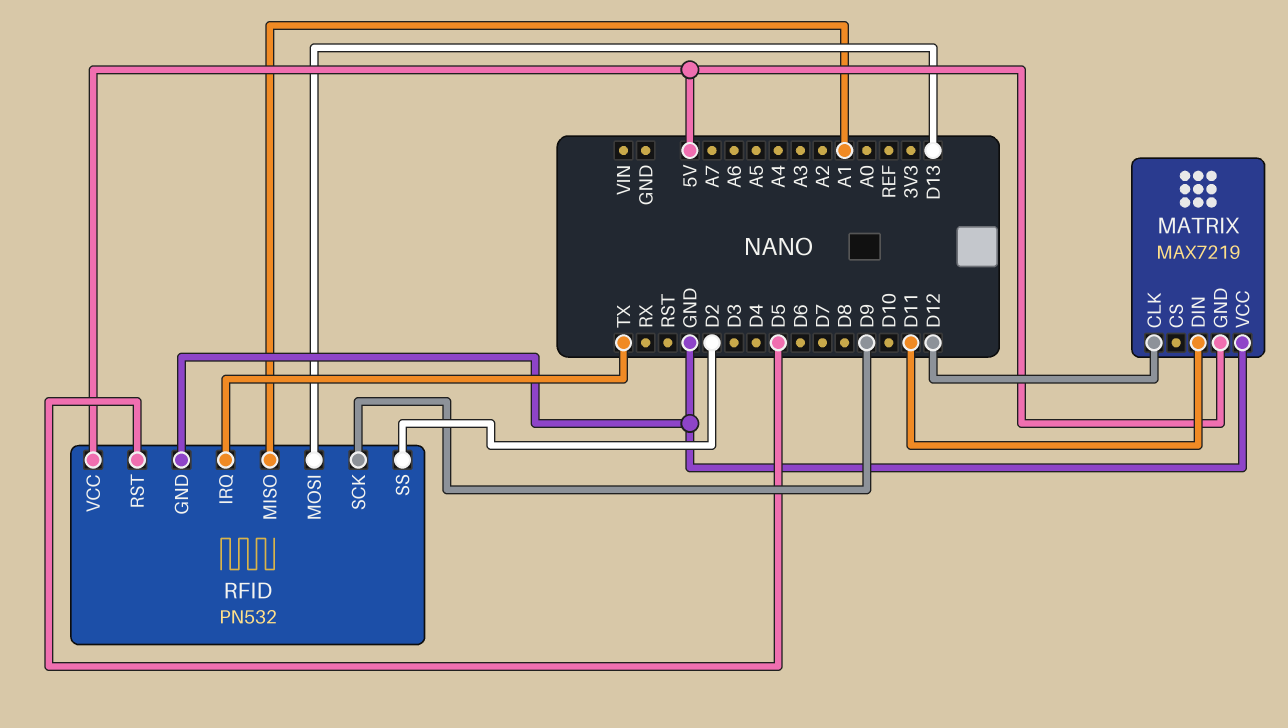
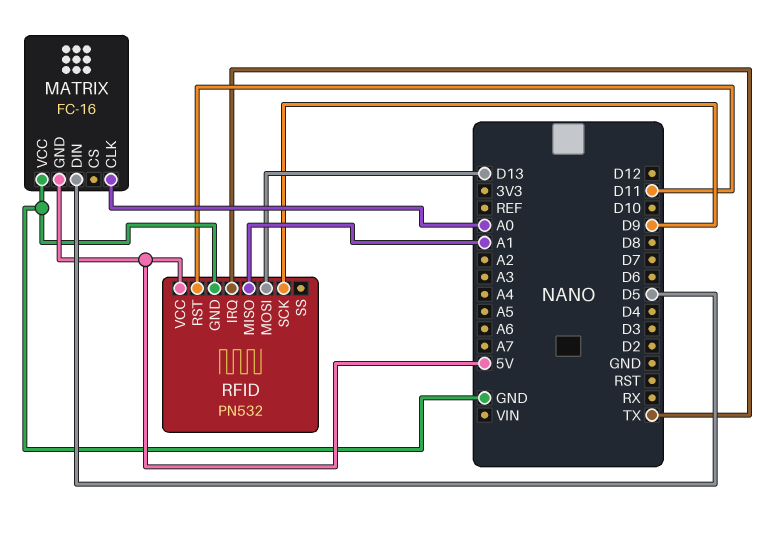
MATRIX: MAX7219 -> FC-16
MATRIX pin CLK: D12 -> A0
MATRIX pin DIN: D11 -> D5
RFID pin RST: D5 -> D11
RFID pin SS: D2 -> none

